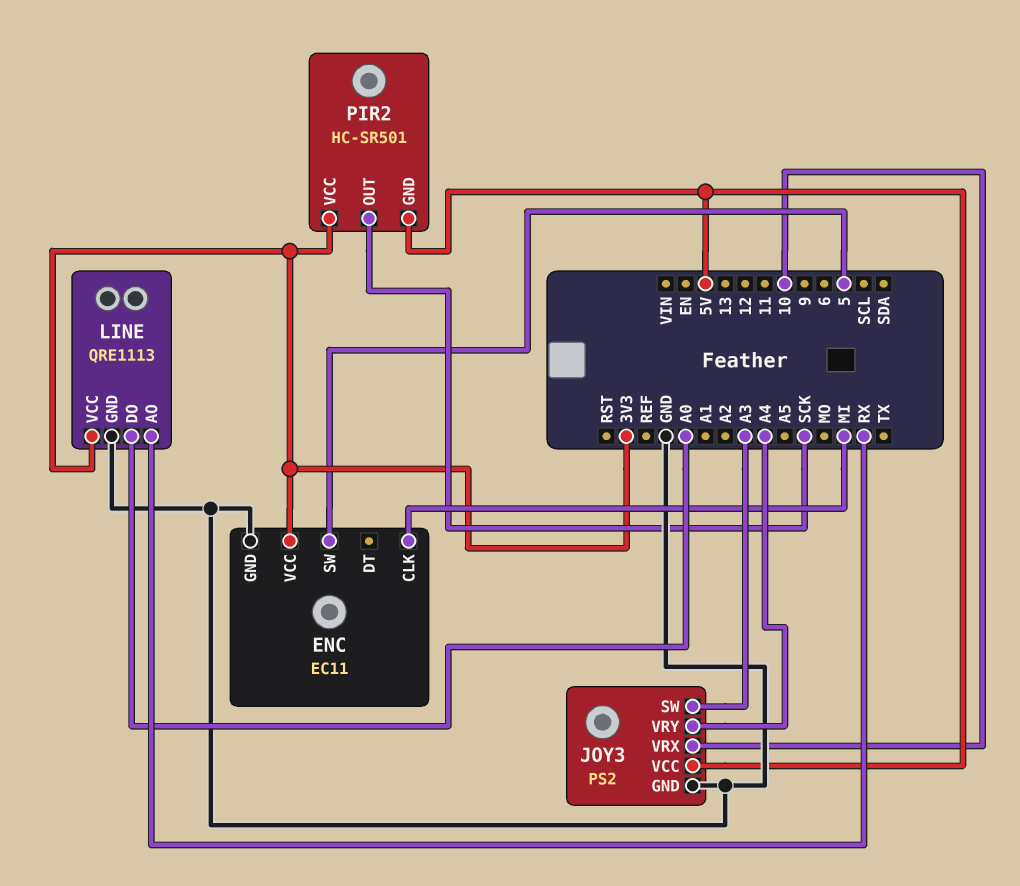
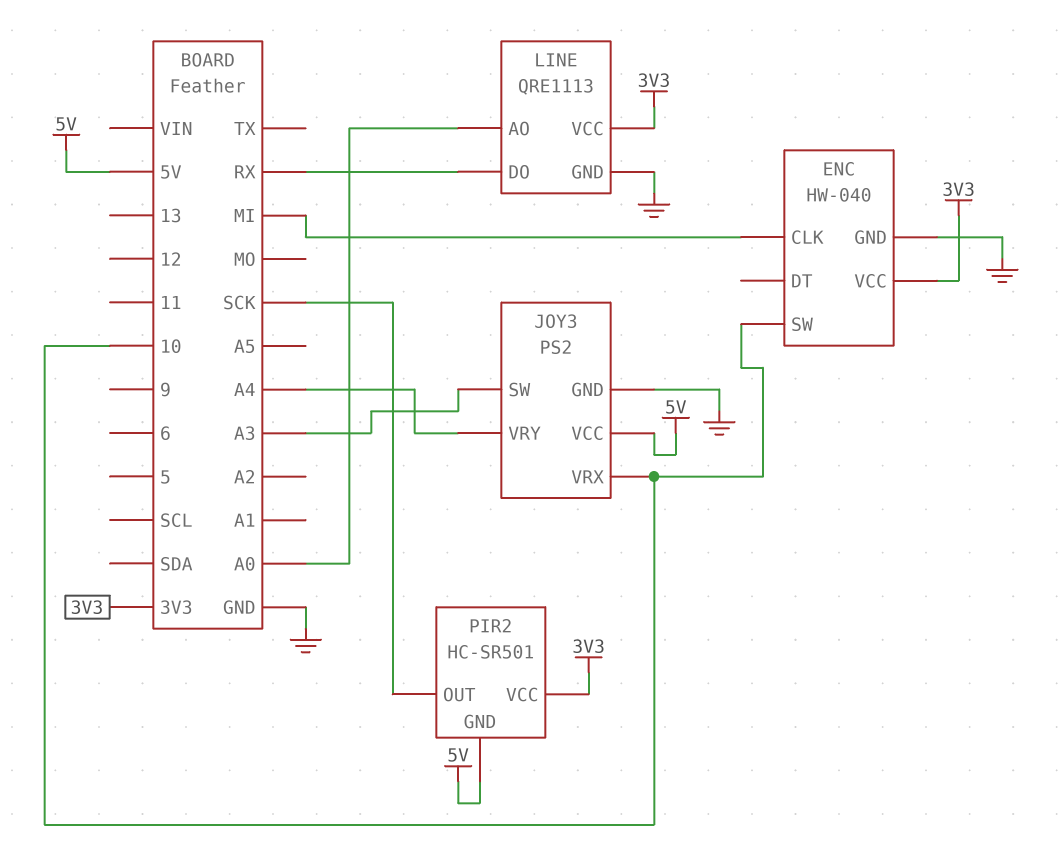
ENC: EC11 -> HW-040
ENC pin SW: 5 -> 10
LINE pin AO: RX -> A0
LINE pin DO: A0 -> RX

